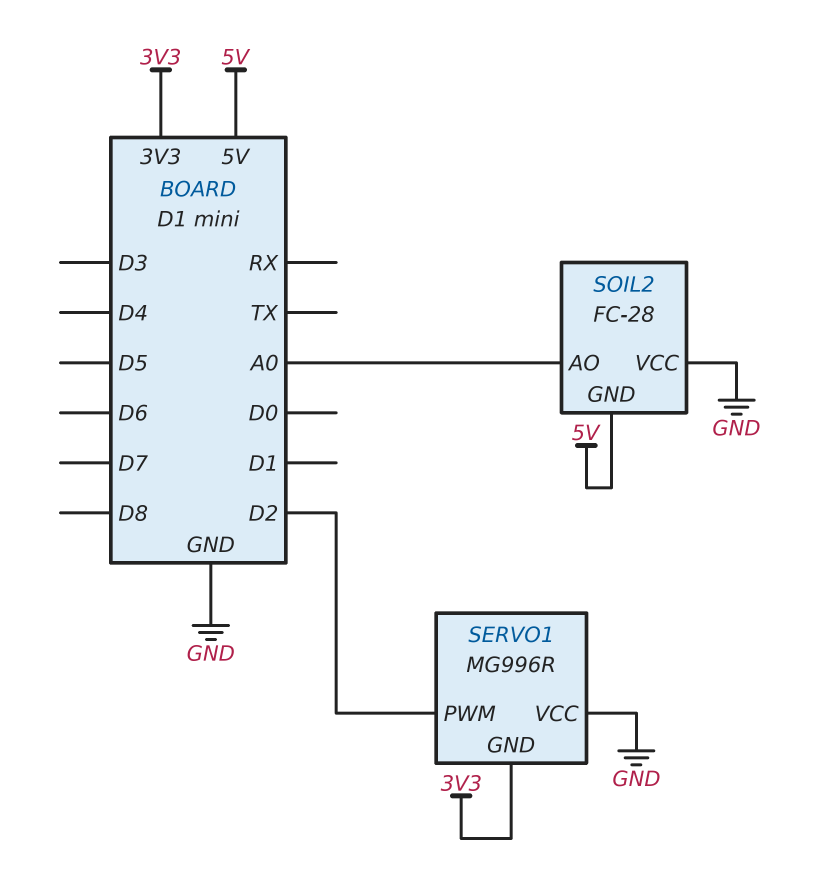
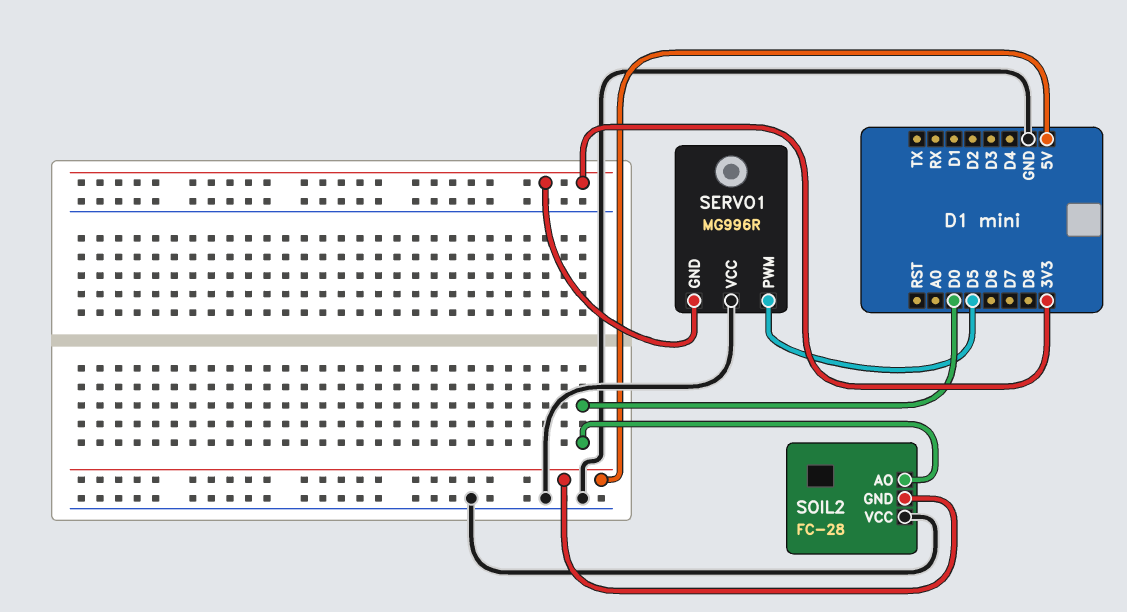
SERVO1 pin PWM: D2 -> D5
SOIL2 pin AO: A0 -> D0

